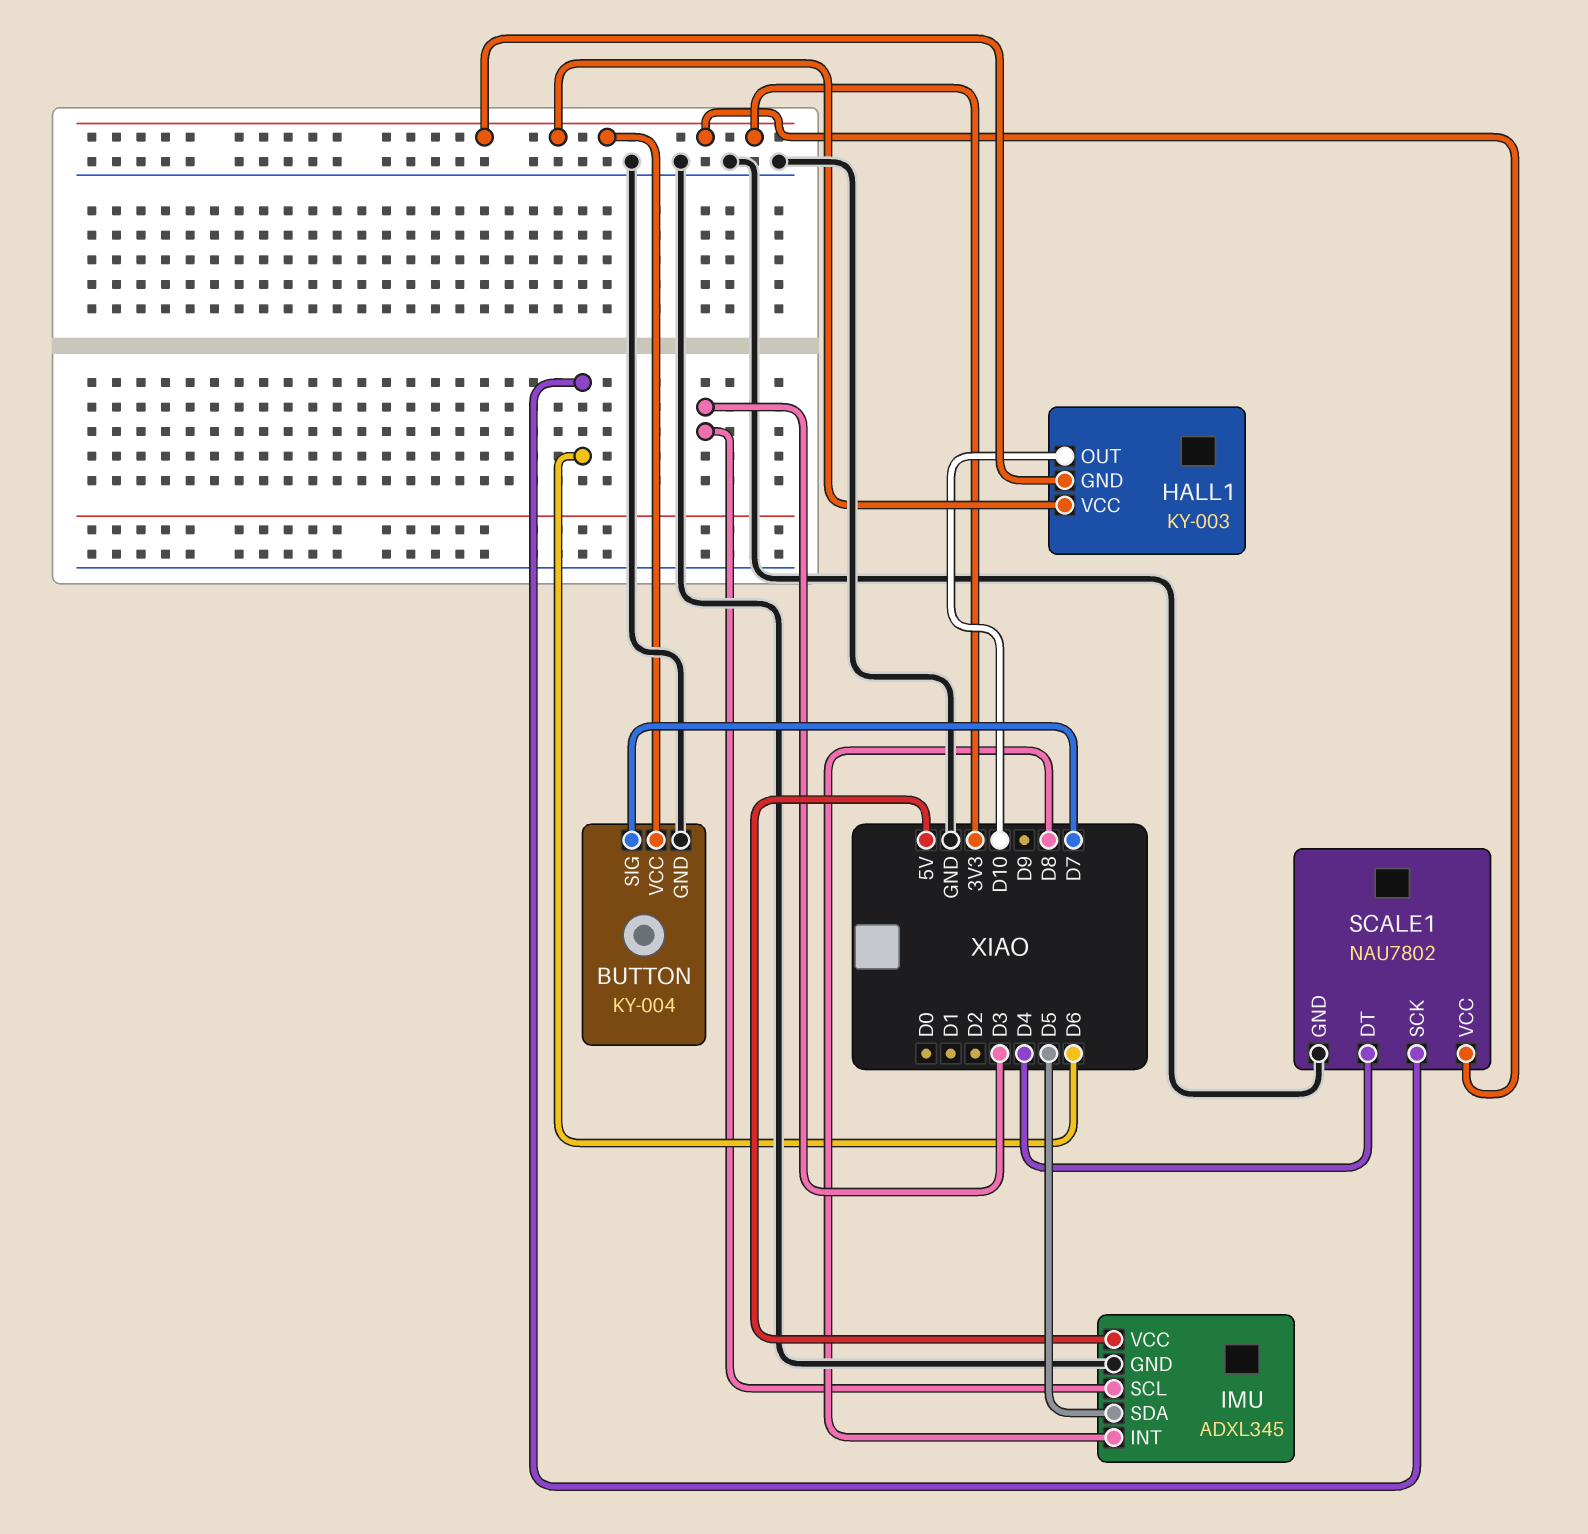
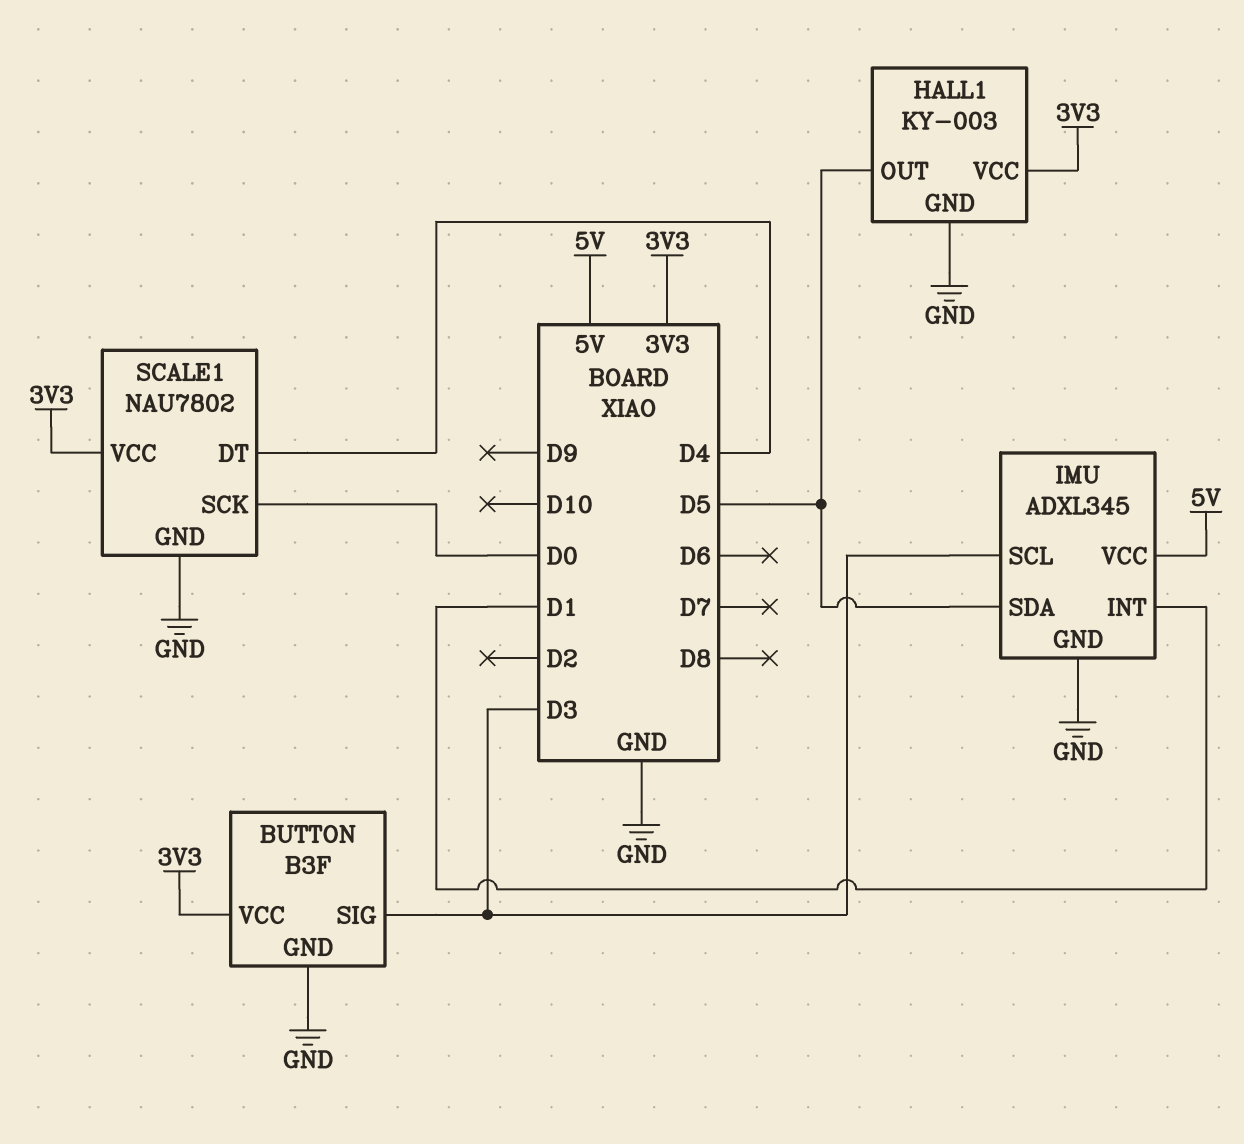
BUTTON: KY-004 -> B3F
BUTTON pin SIG: D7 -> D3
HALL1 pin GND: 3V3 -> GND
HALL1 pin OUT: D10 -> D5
IMU pin INT: D8 -> D1
SCALE1 pin SCK: D6 -> D0

